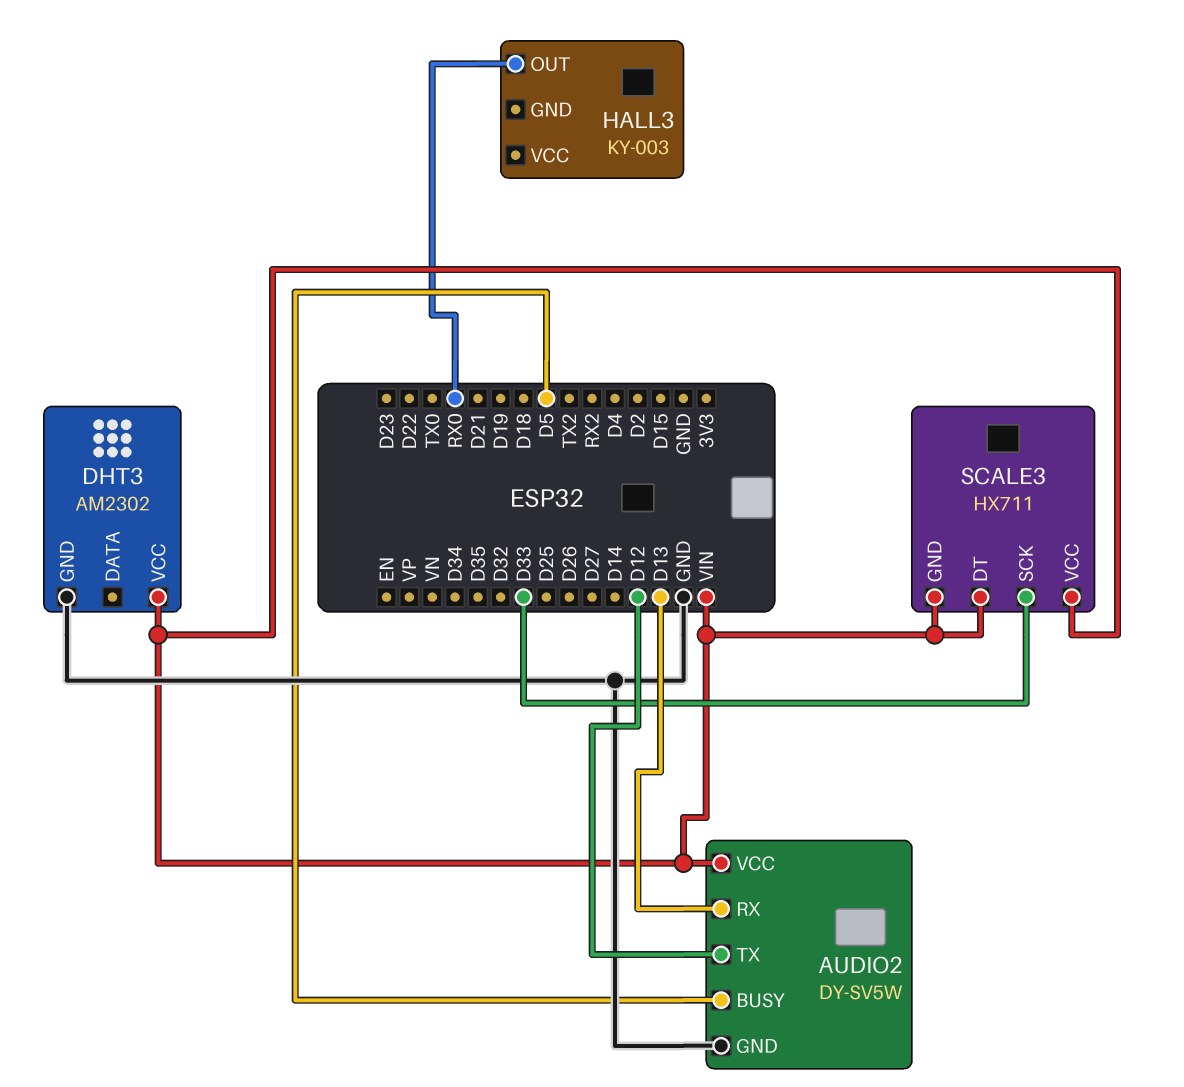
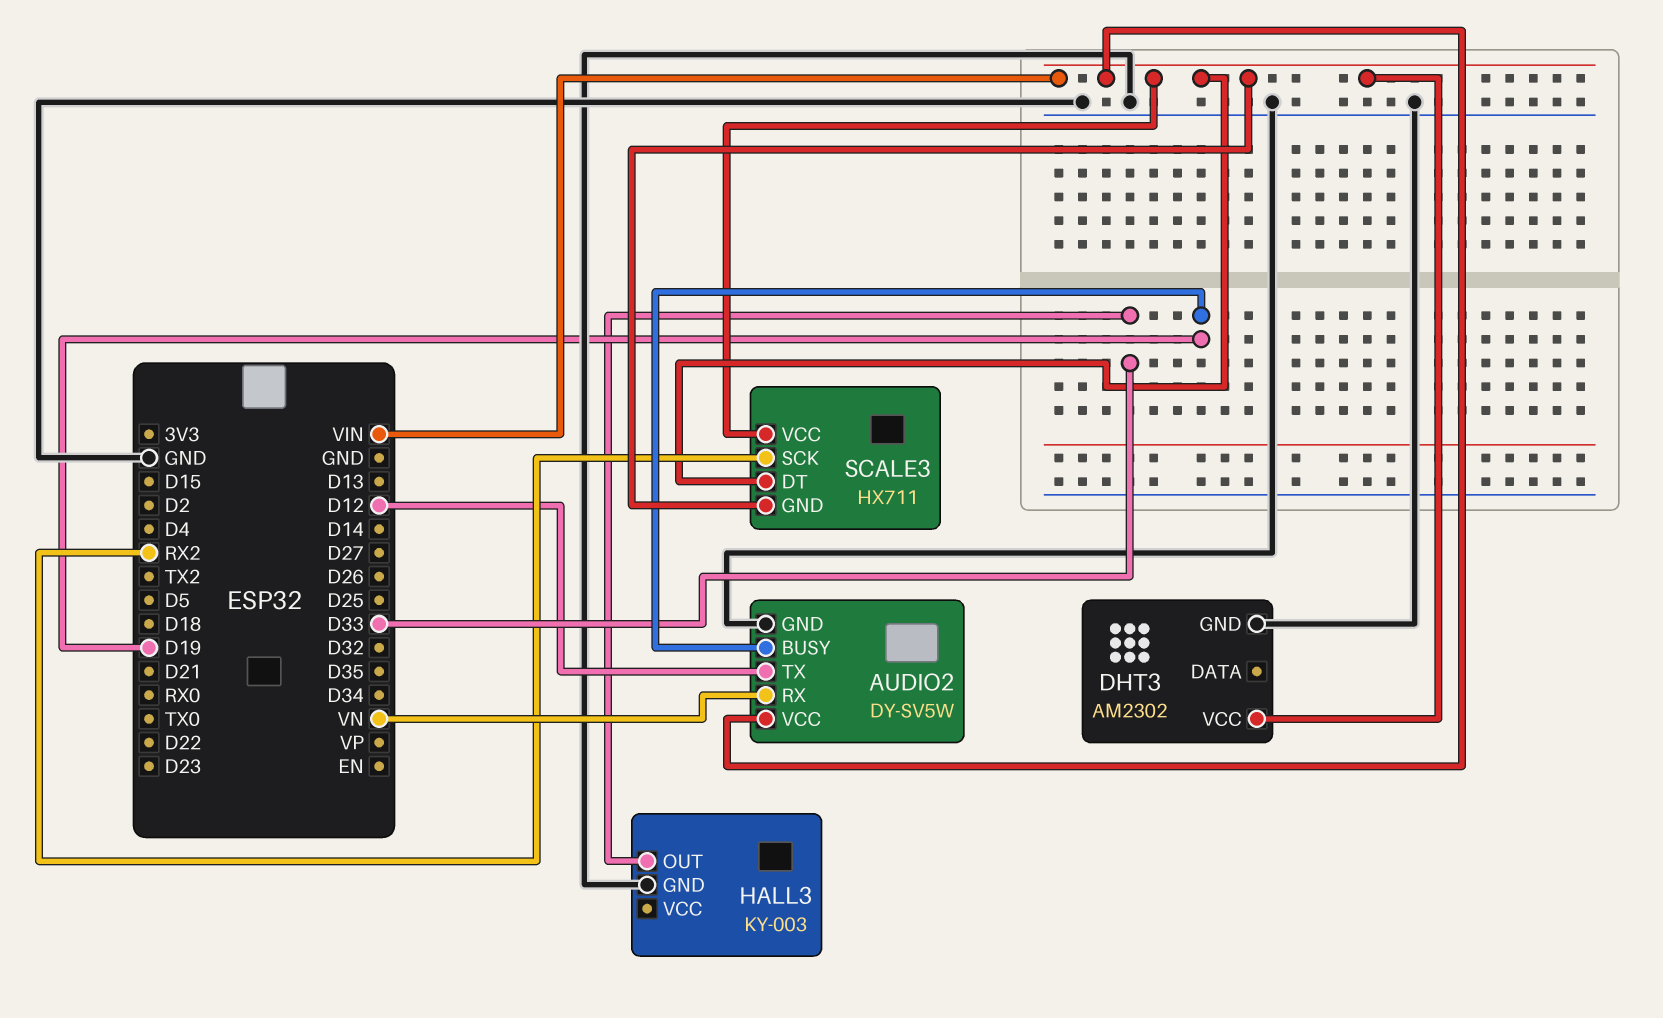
AUDIO2 pin BUSY: D5 -> D19
AUDIO2 pin RX: D13 -> VN
HALL3 pin GND: none -> GND
HALL3 pin OUT: RX0 -> D33
SCALE3 pin SCK: D33 -> RX2

